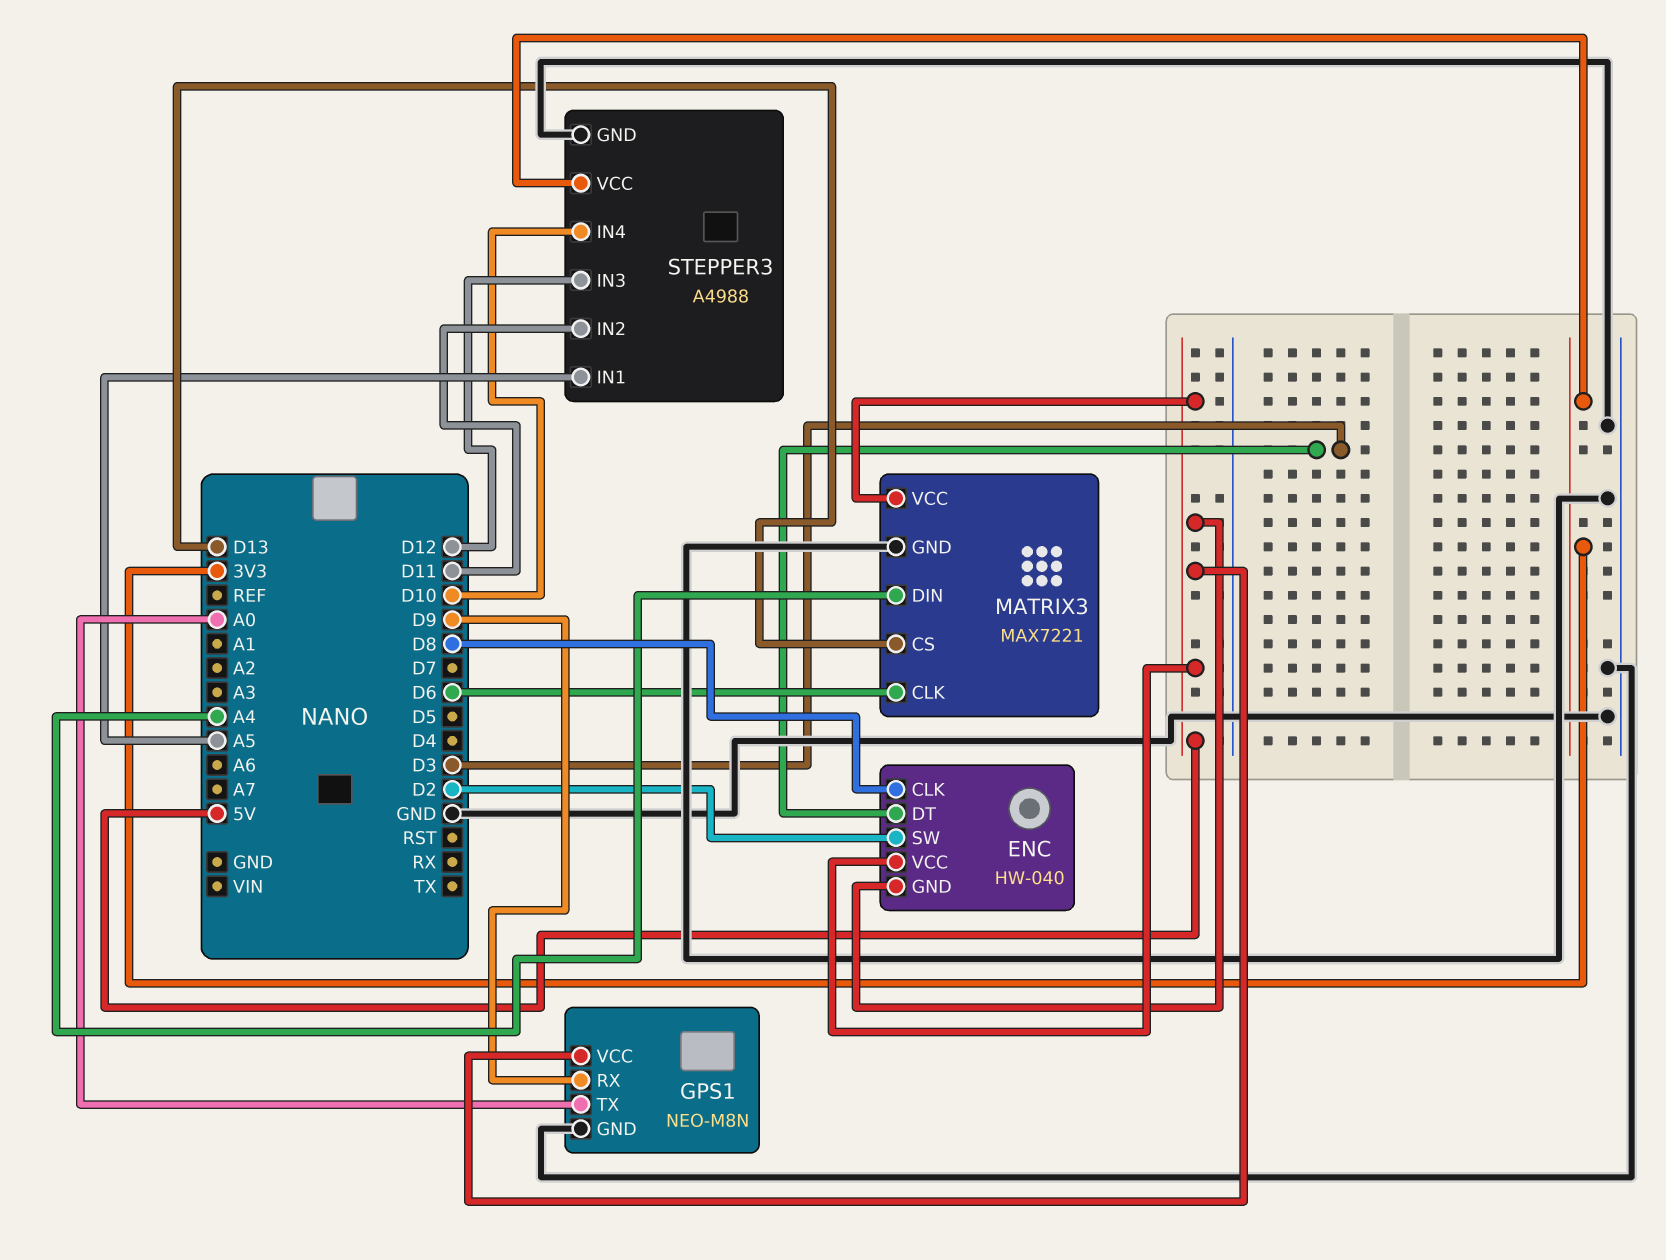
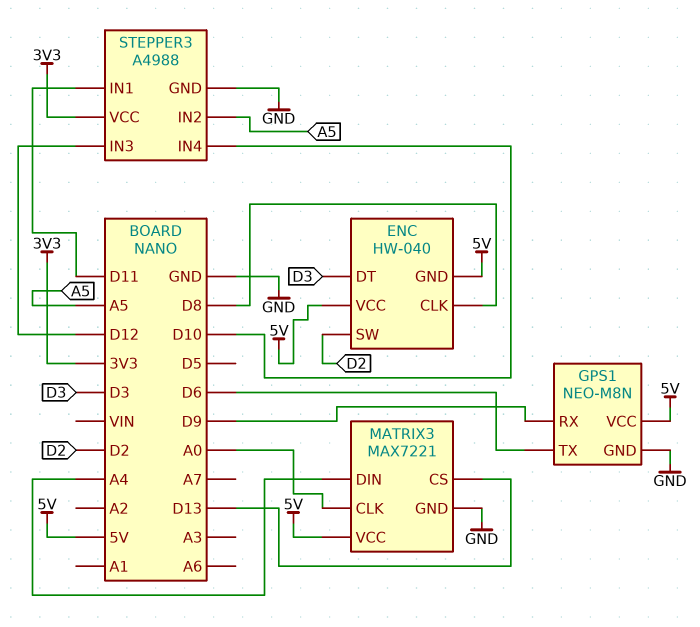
GPS1 pin TX: A0 -> D6
MATRIX3 pin CLK: D6 -> A0
STEPPER3 pin IN1: A5 -> D11
STEPPER3 pin IN2: D11 -> A5

